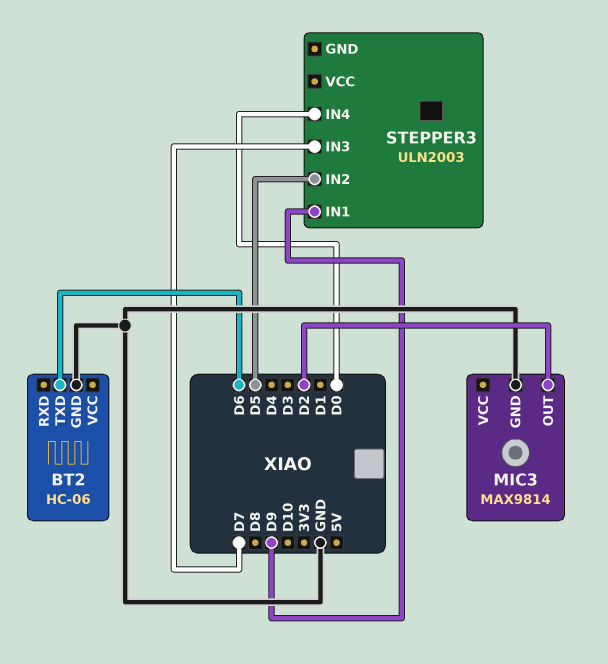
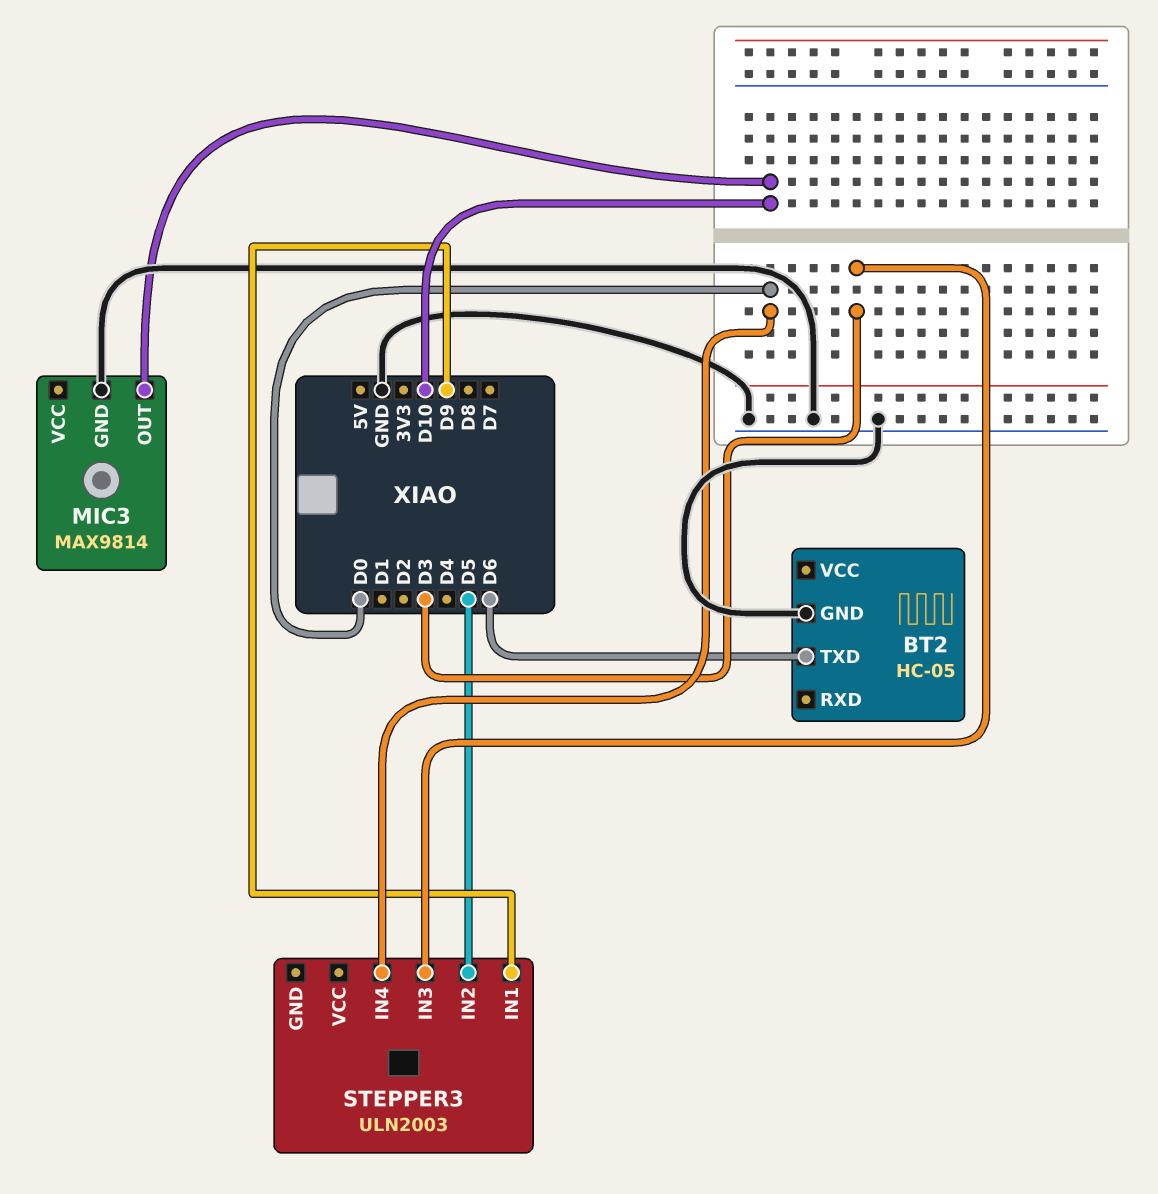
BT2: HC-06 -> HC-05
MIC3 pin OUT: D2 -> D10
STEPPER3 pin IN3: D7 -> D3

